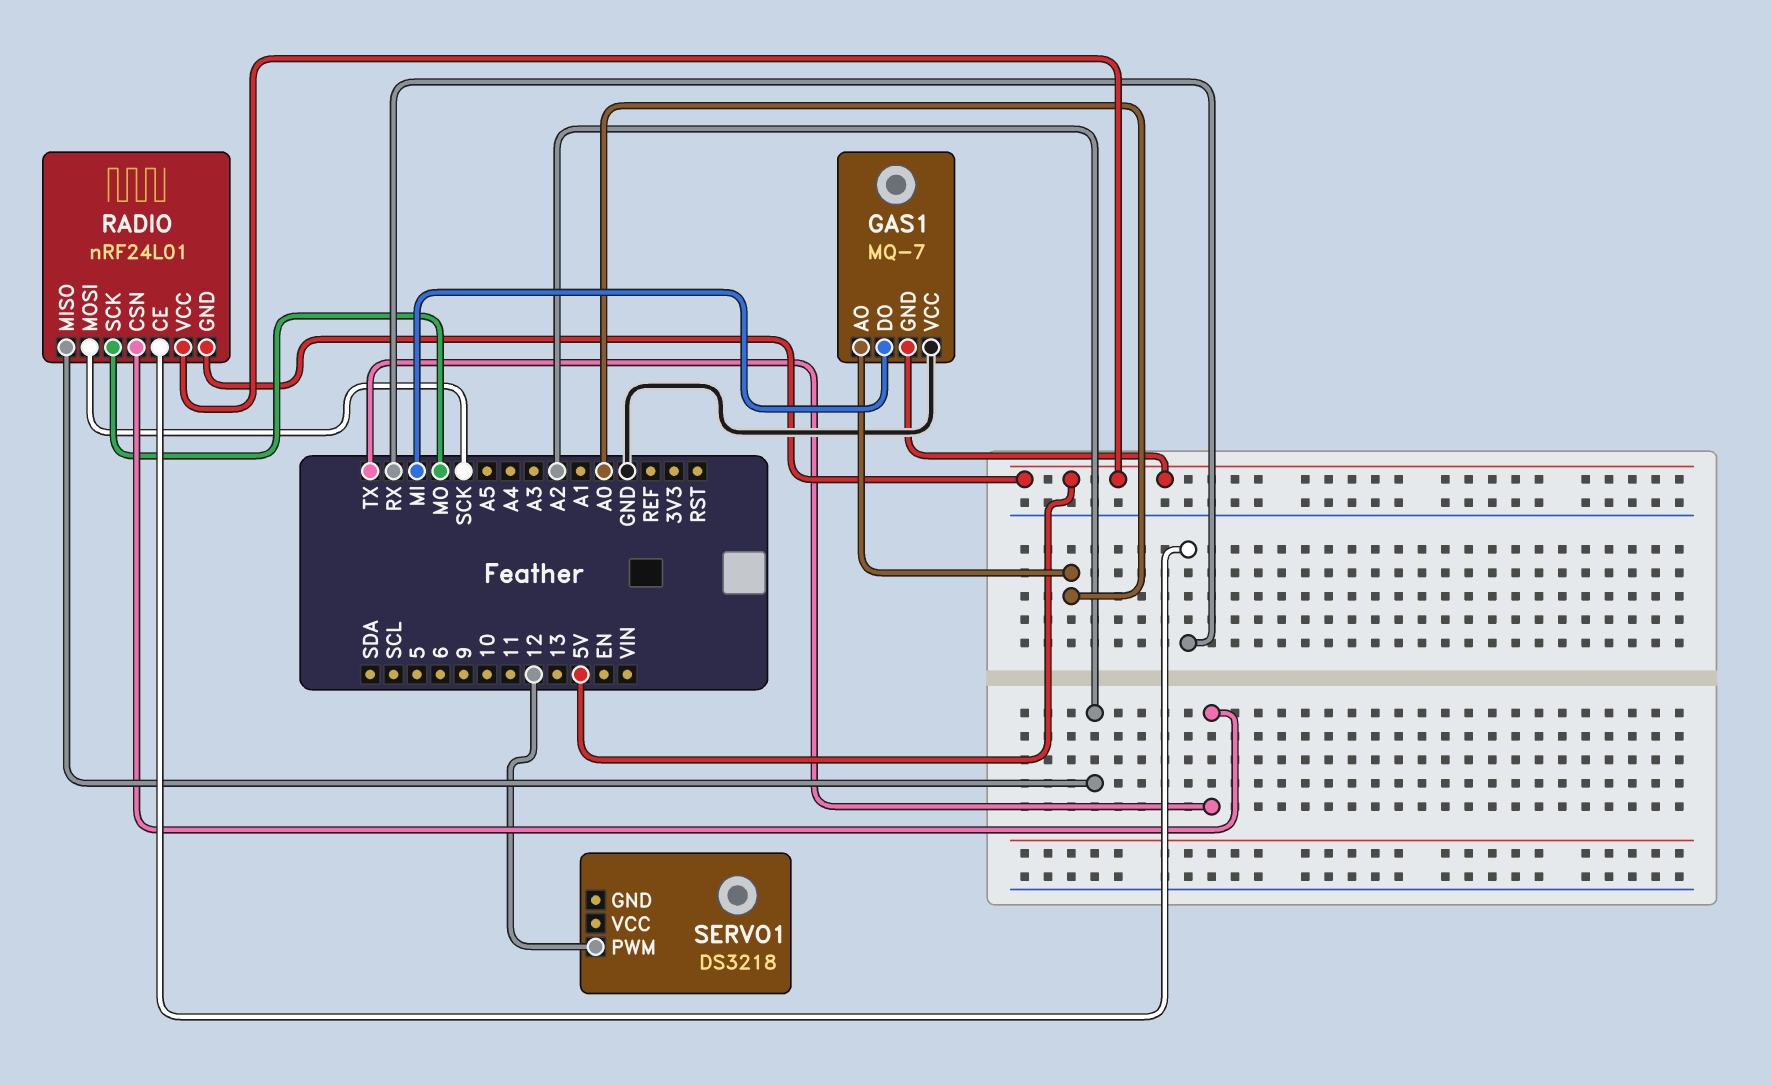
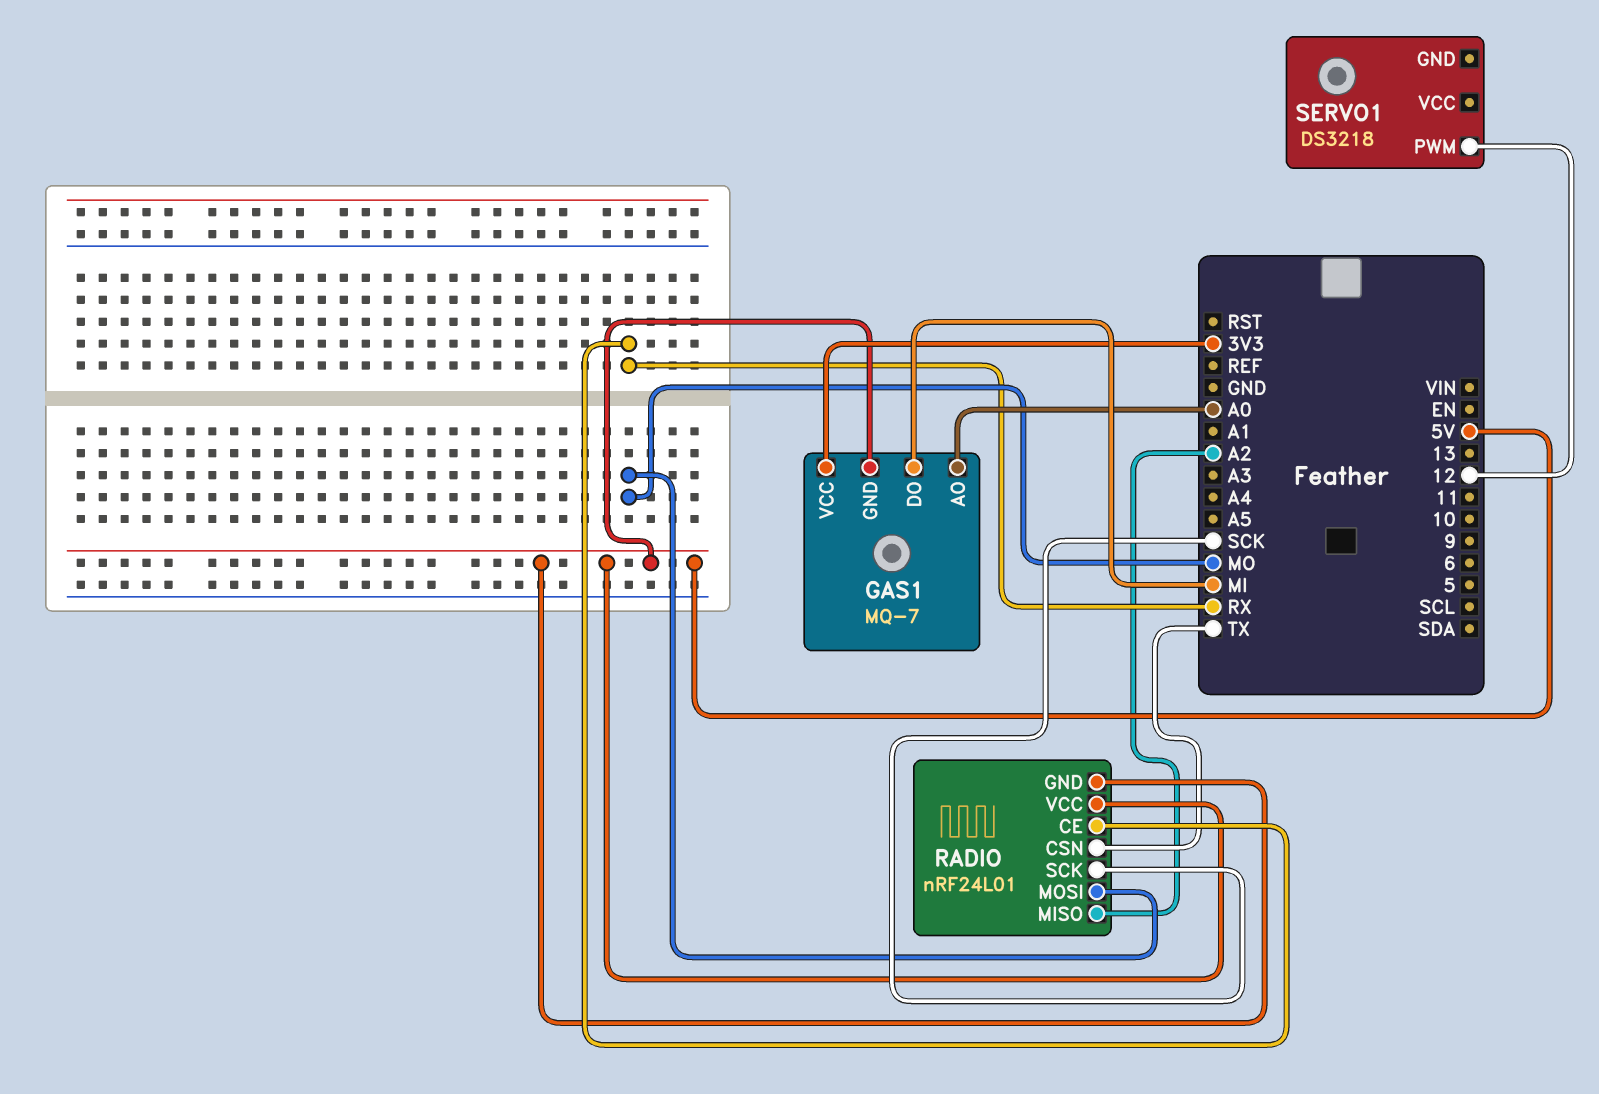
GAS1 pin VCC: GND -> 3V3
RADIO pin MOSI: SCK -> MO
RADIO pin SCK: MO -> SCK

